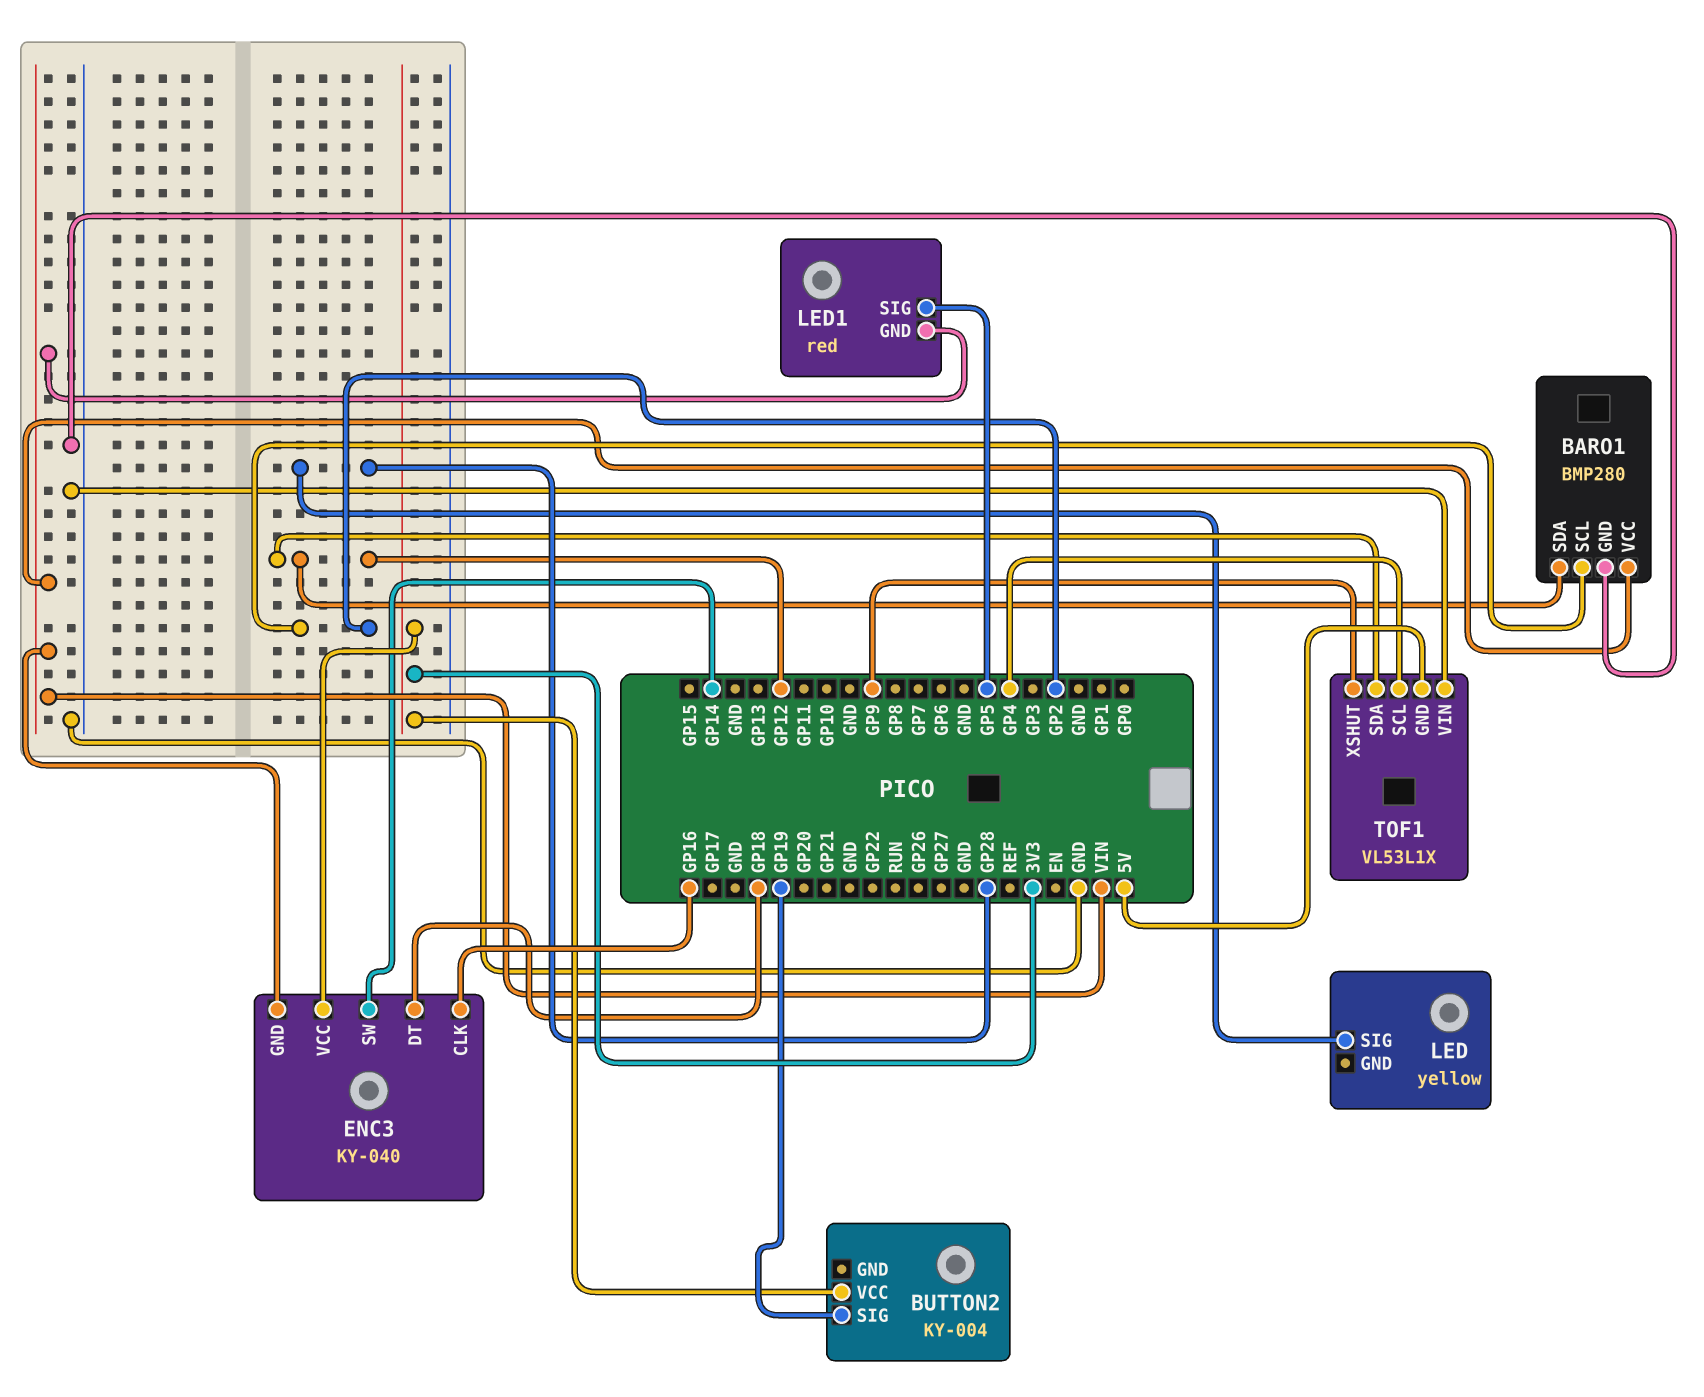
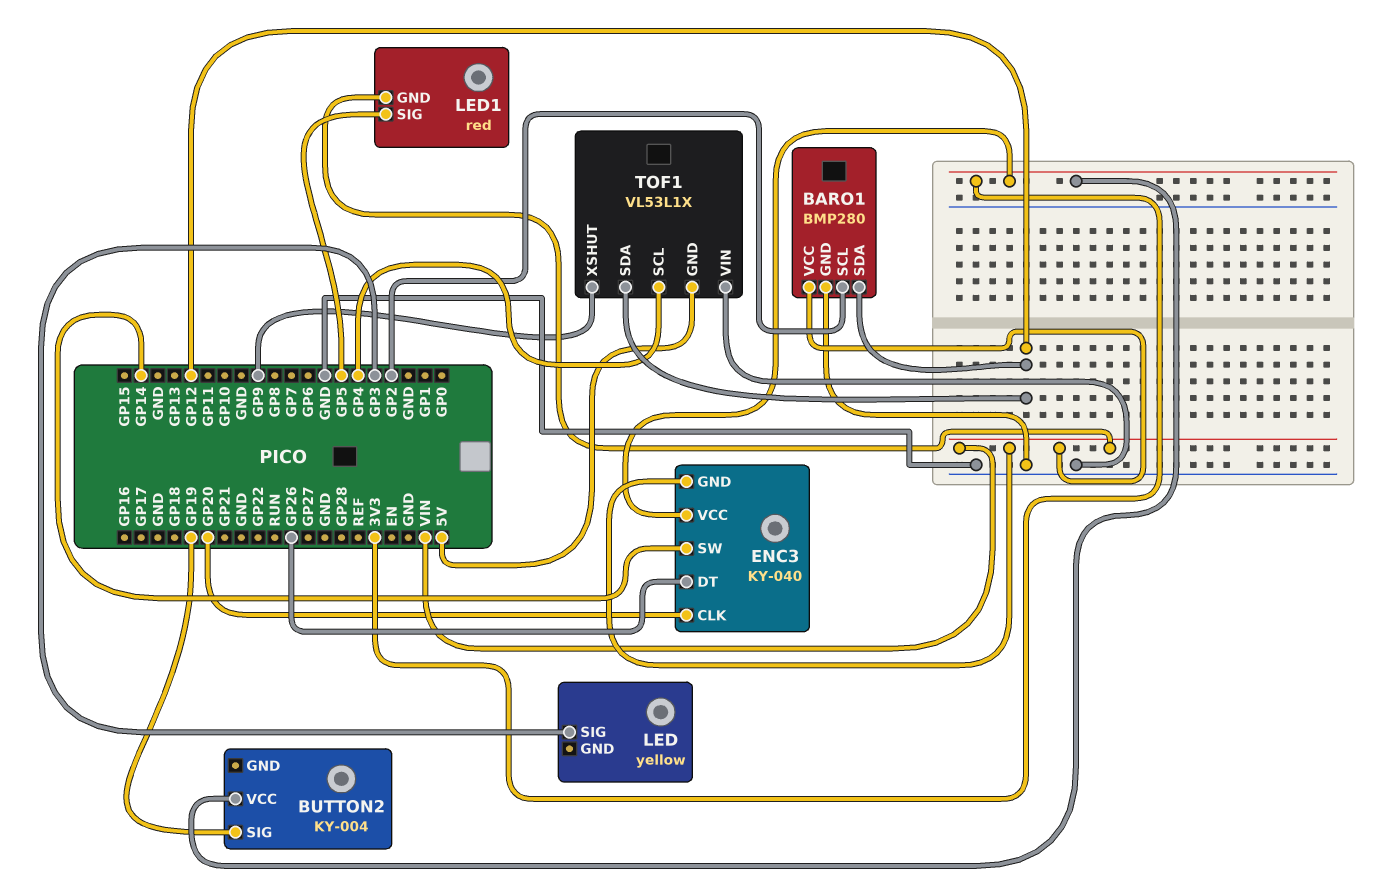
ENC3 pin CLK: GP16 -> GP20
ENC3 pin DT: GP18 -> GP26
LED pin SIG: GP28 -> GP3

